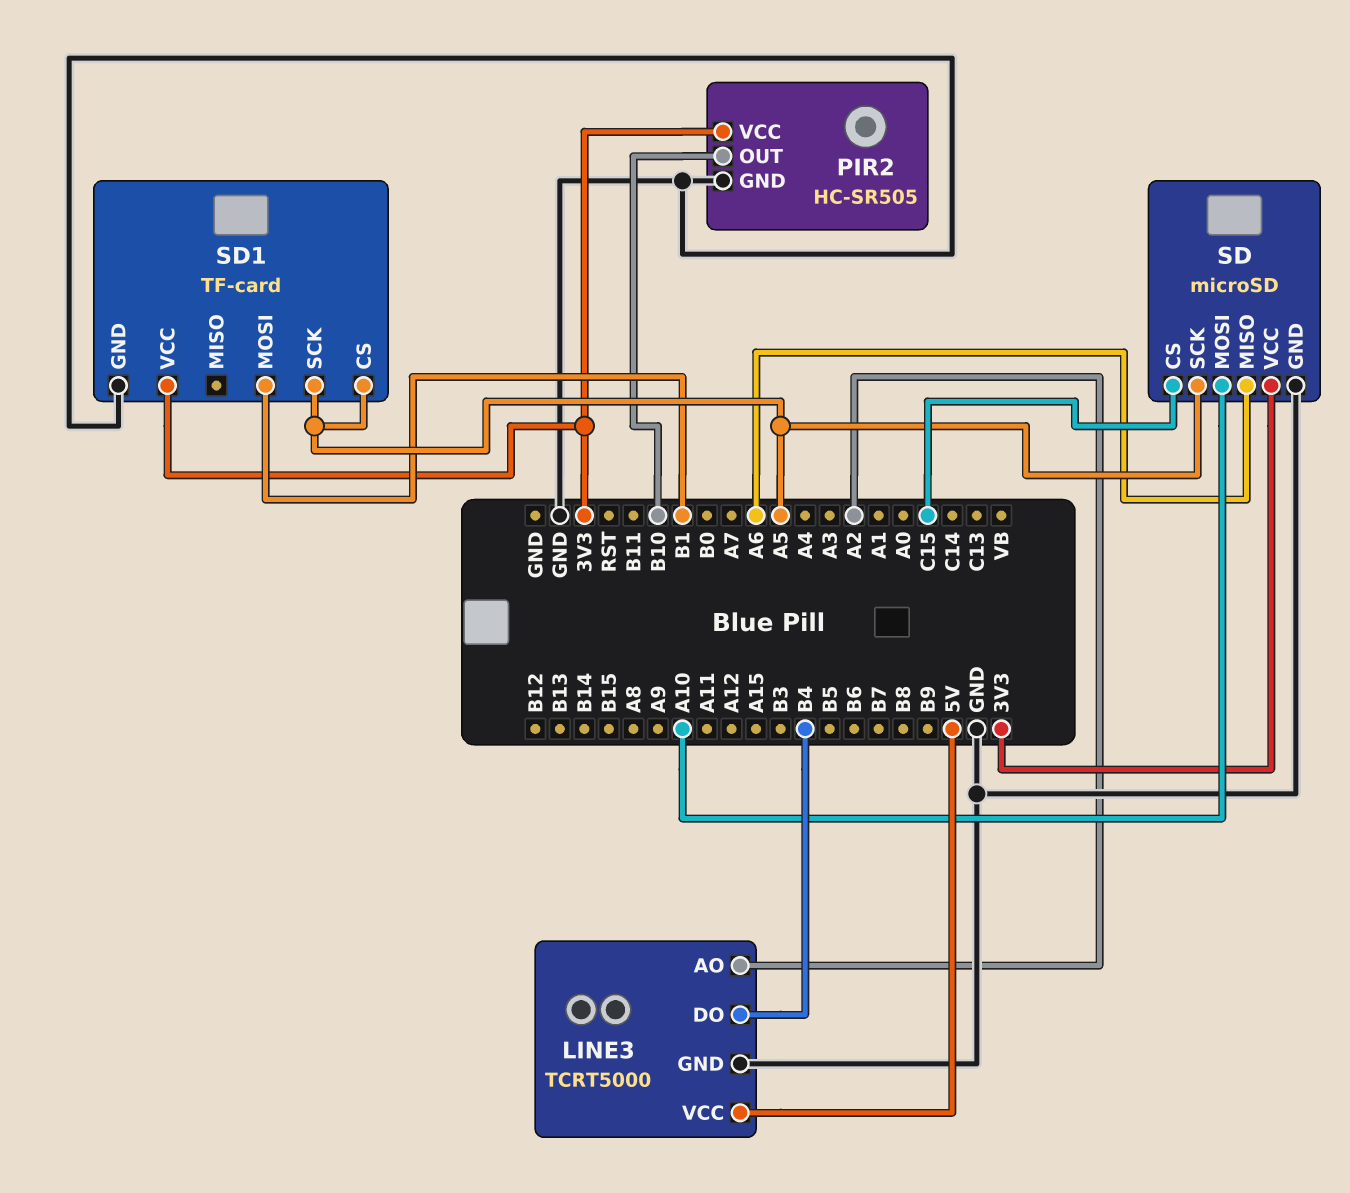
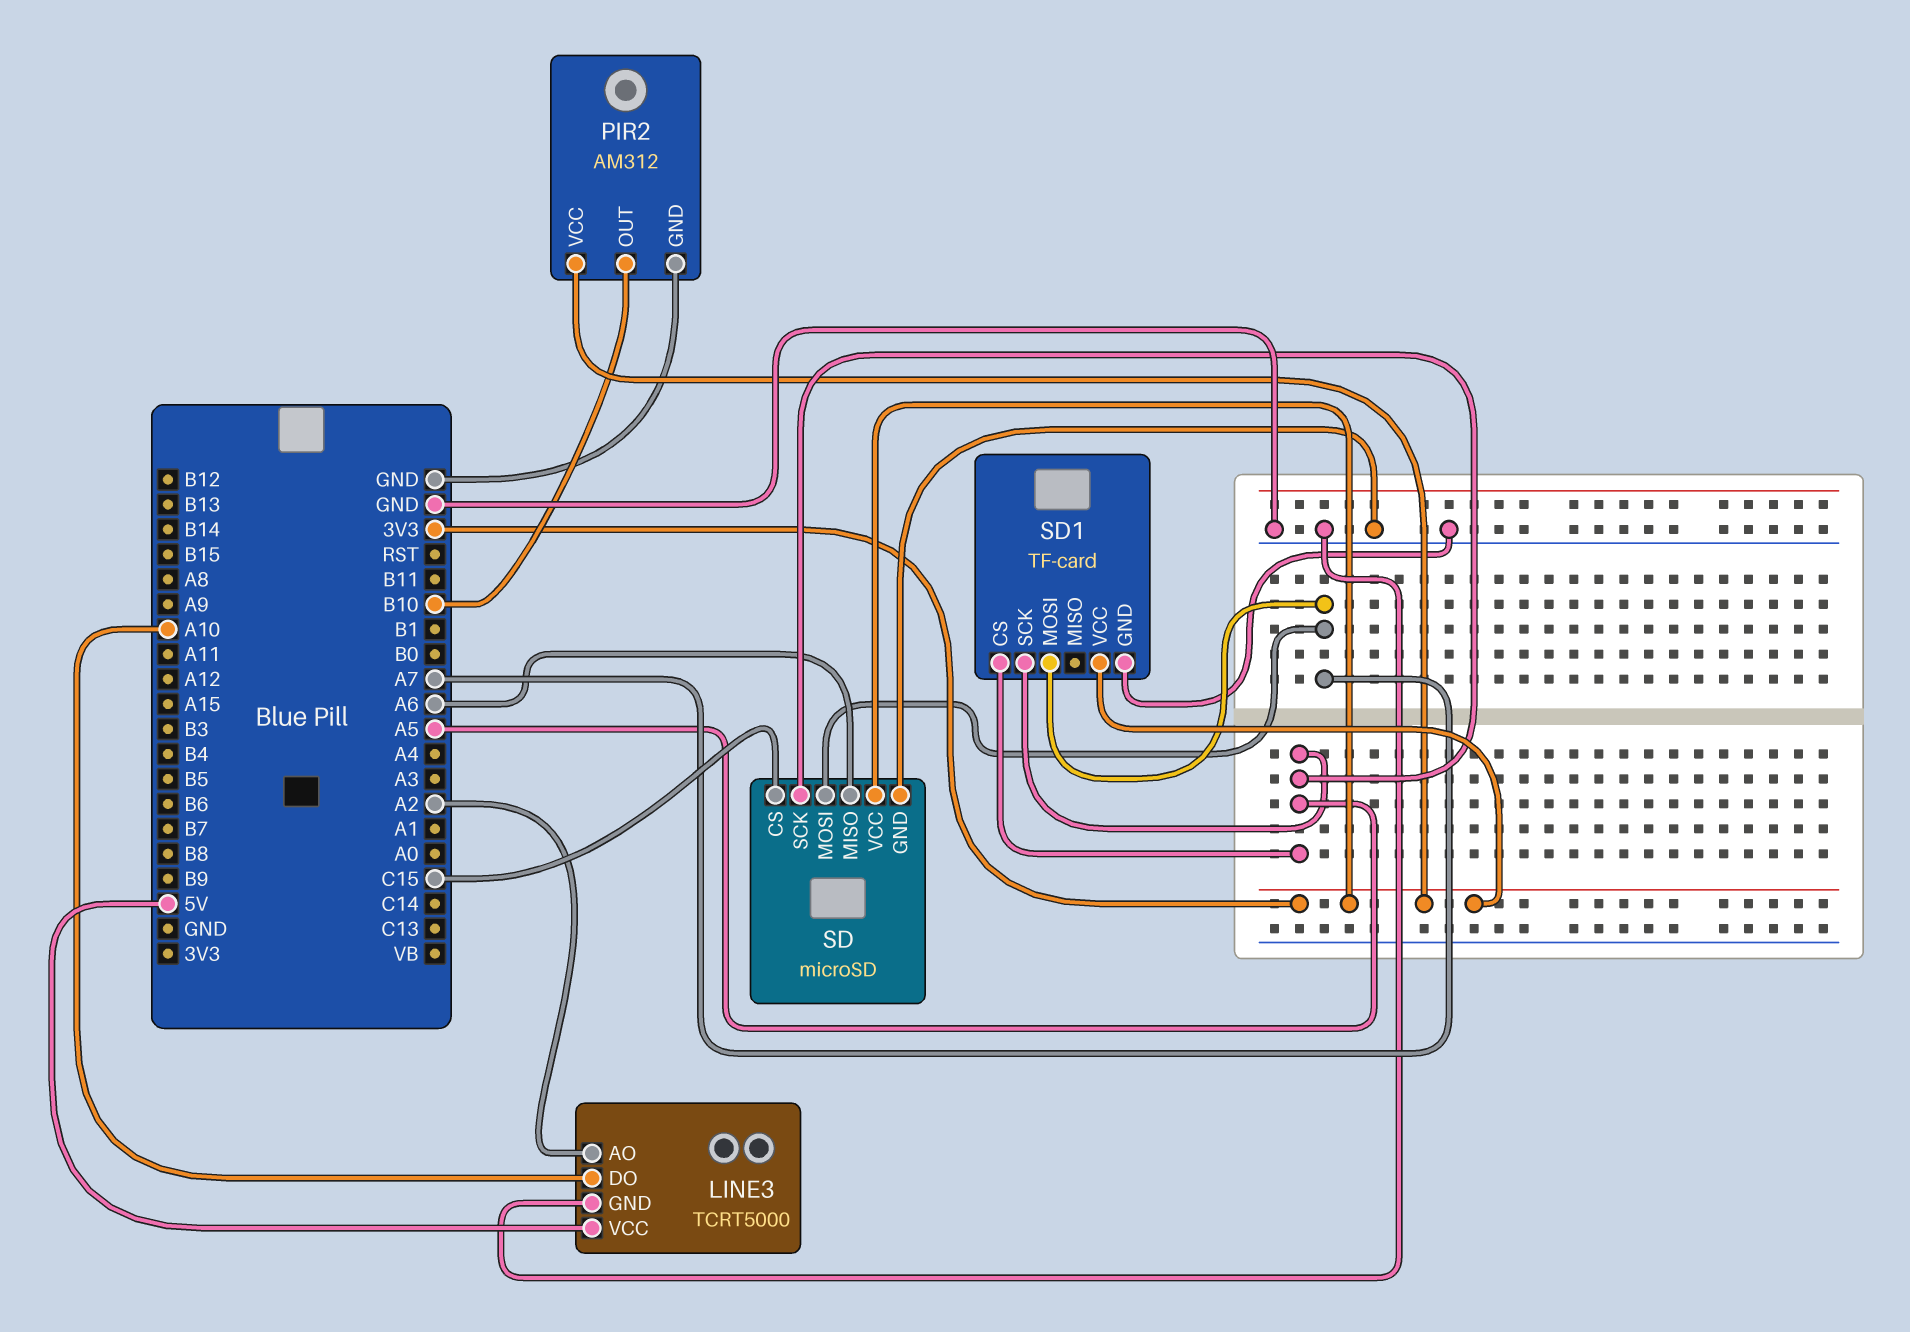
LINE3 pin DO: B4 -> A10
PIR2: HC-SR505 -> AM312
SD pin MOSI: A10 -> A7
SD1 pin MOSI: B1 -> A7

